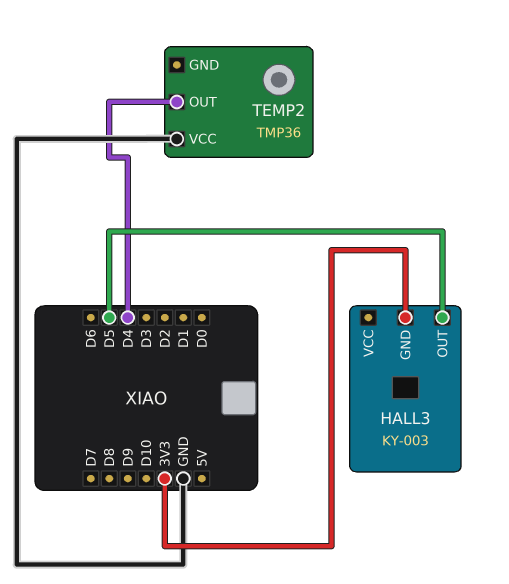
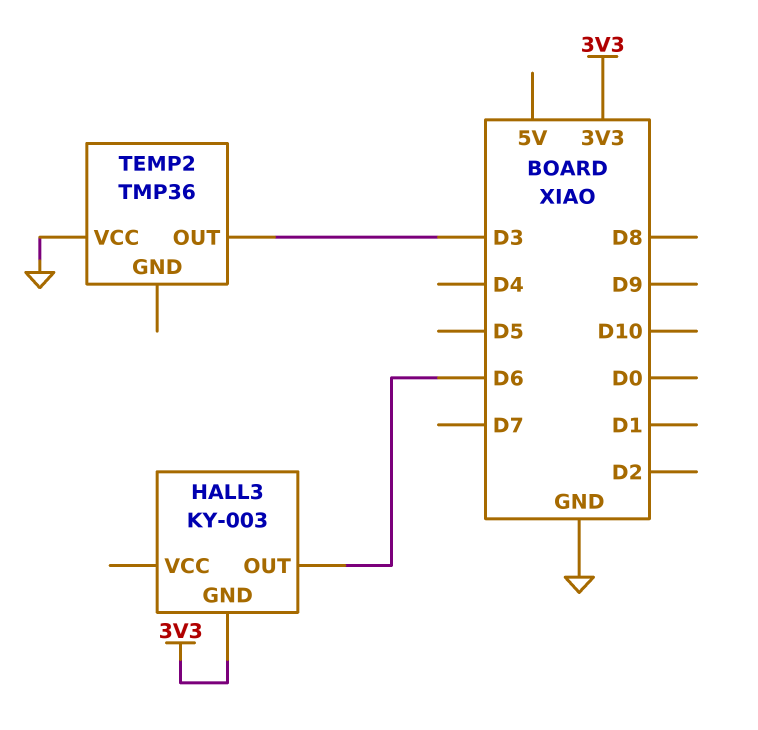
HALL3 pin OUT: D5 -> D6
TEMP2 pin OUT: D4 -> D3

